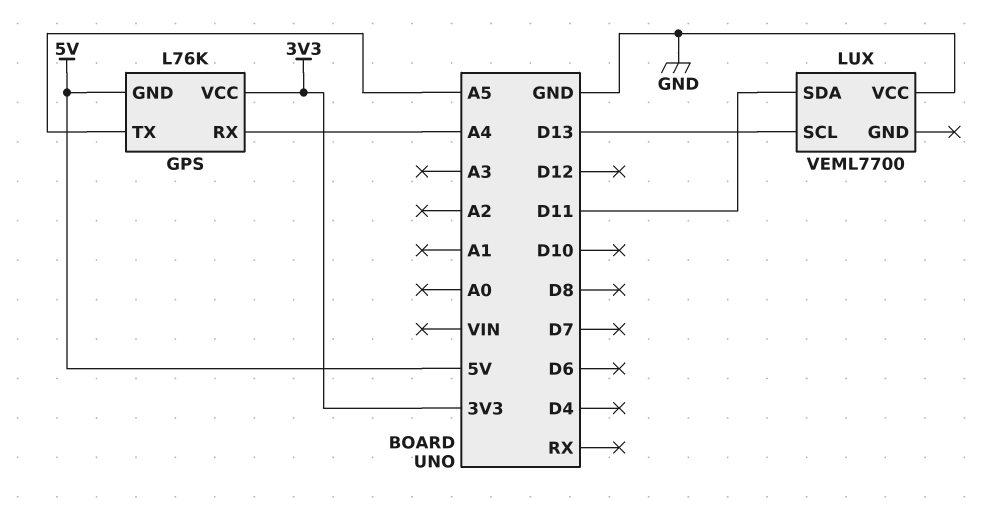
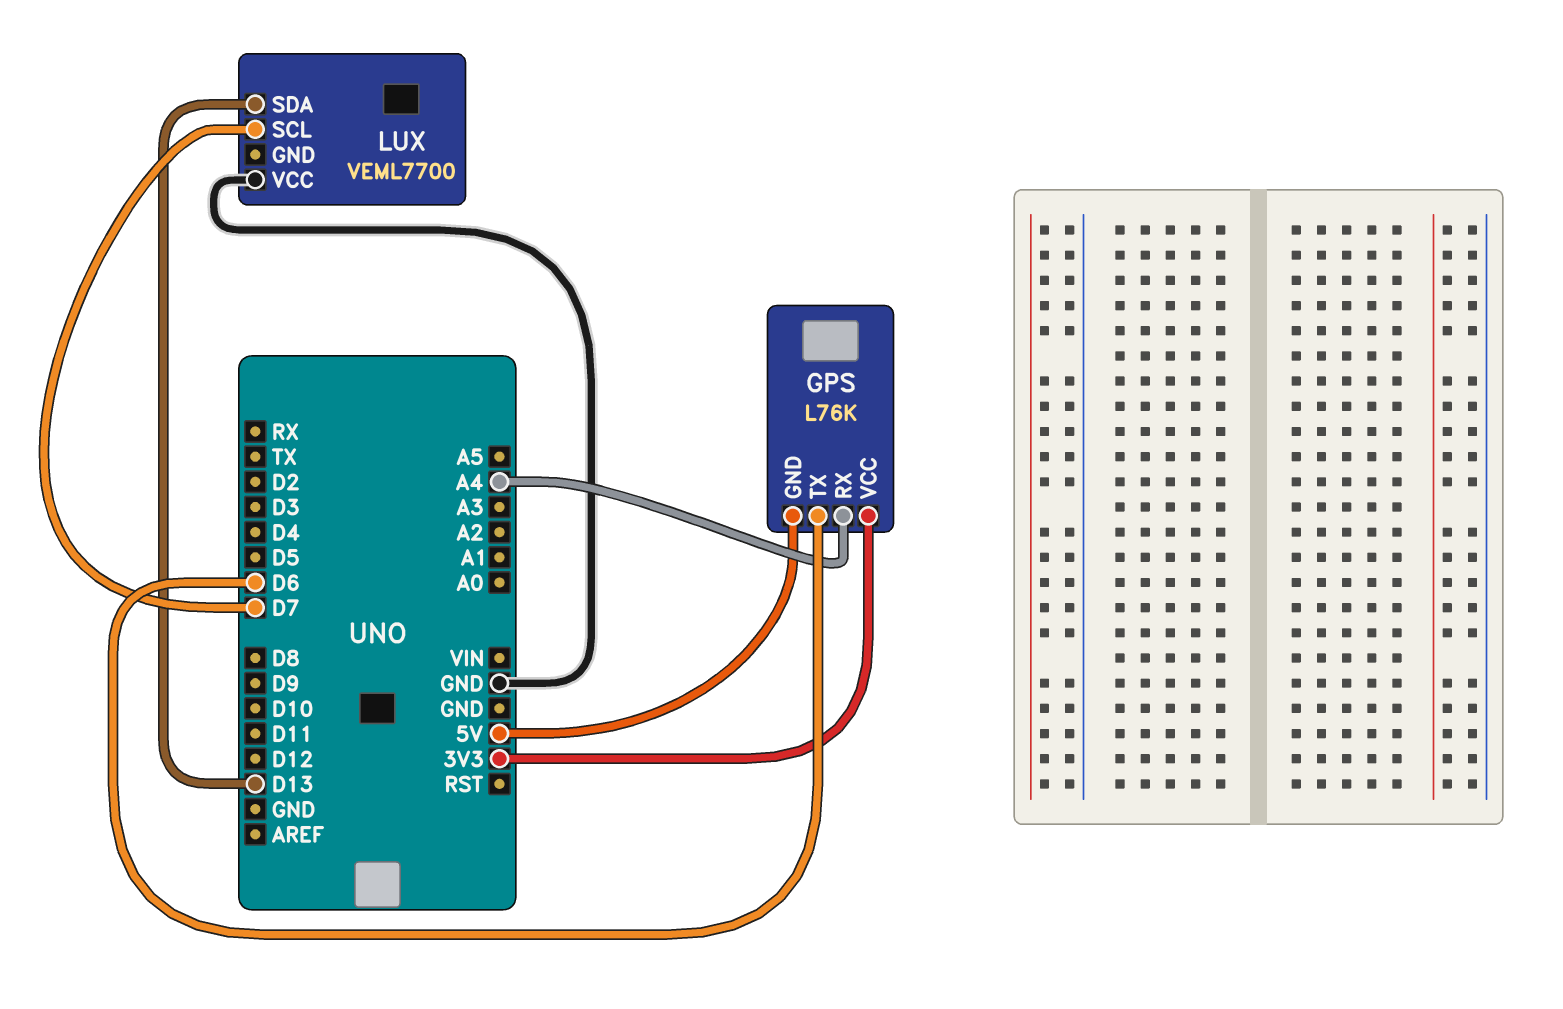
GPS pin TX: A5 -> D6
LUX pin SCL: D13 -> D7
LUX pin SDA: D11 -> D13

